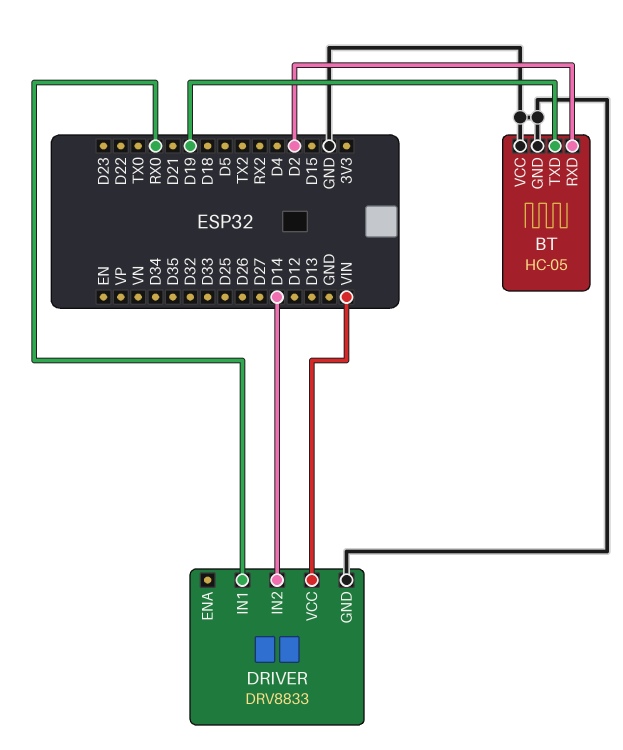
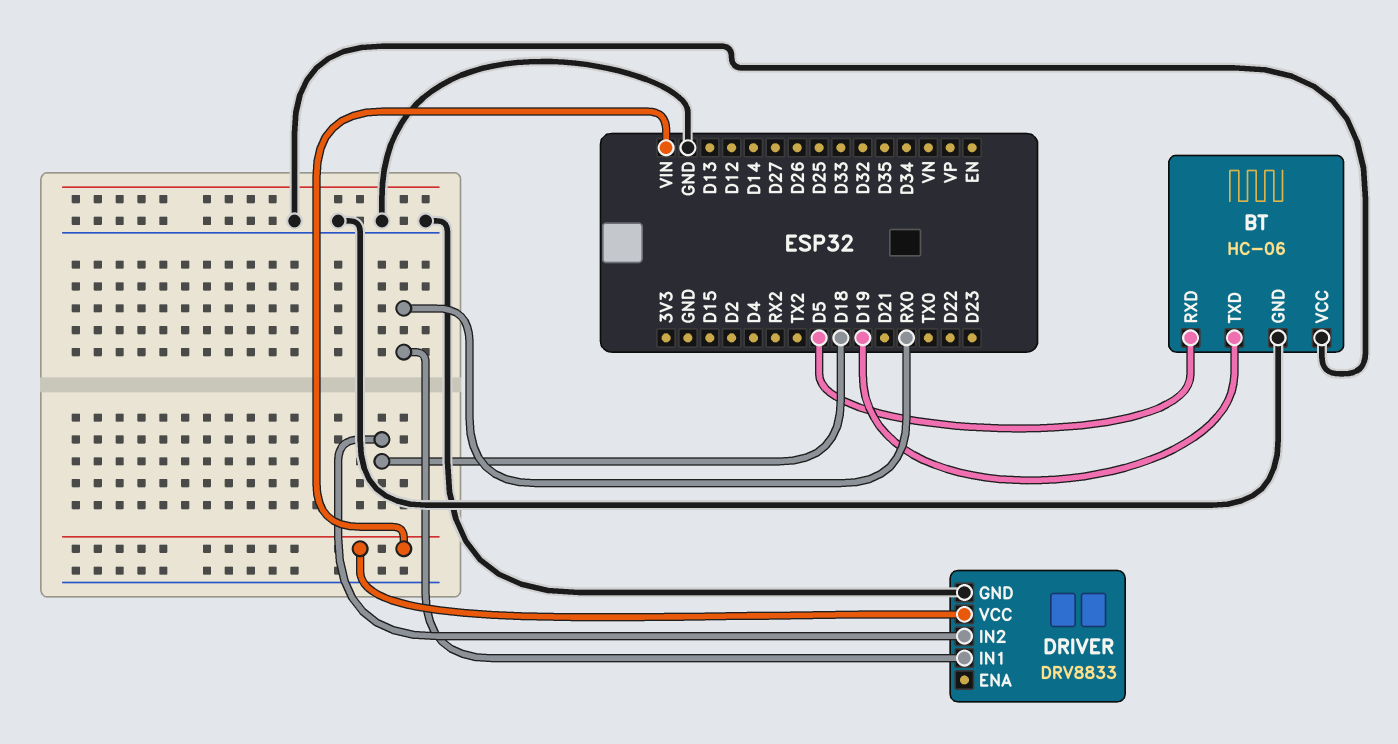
BT: HC-05 -> HC-06
BT pin RXD: D2 -> D5
DRIVER pin IN2: D14 -> D18

